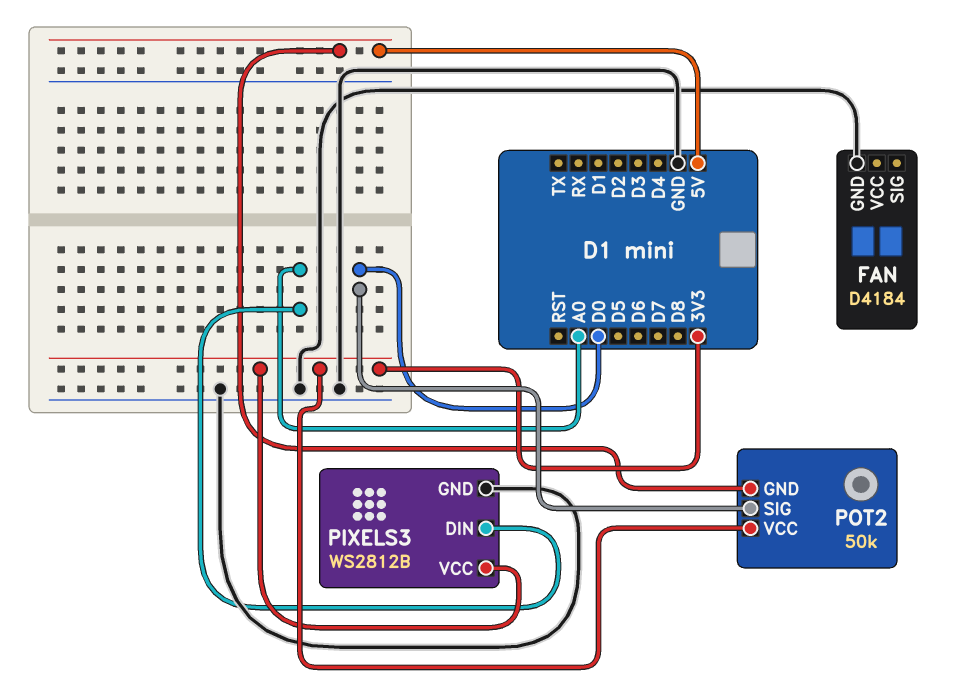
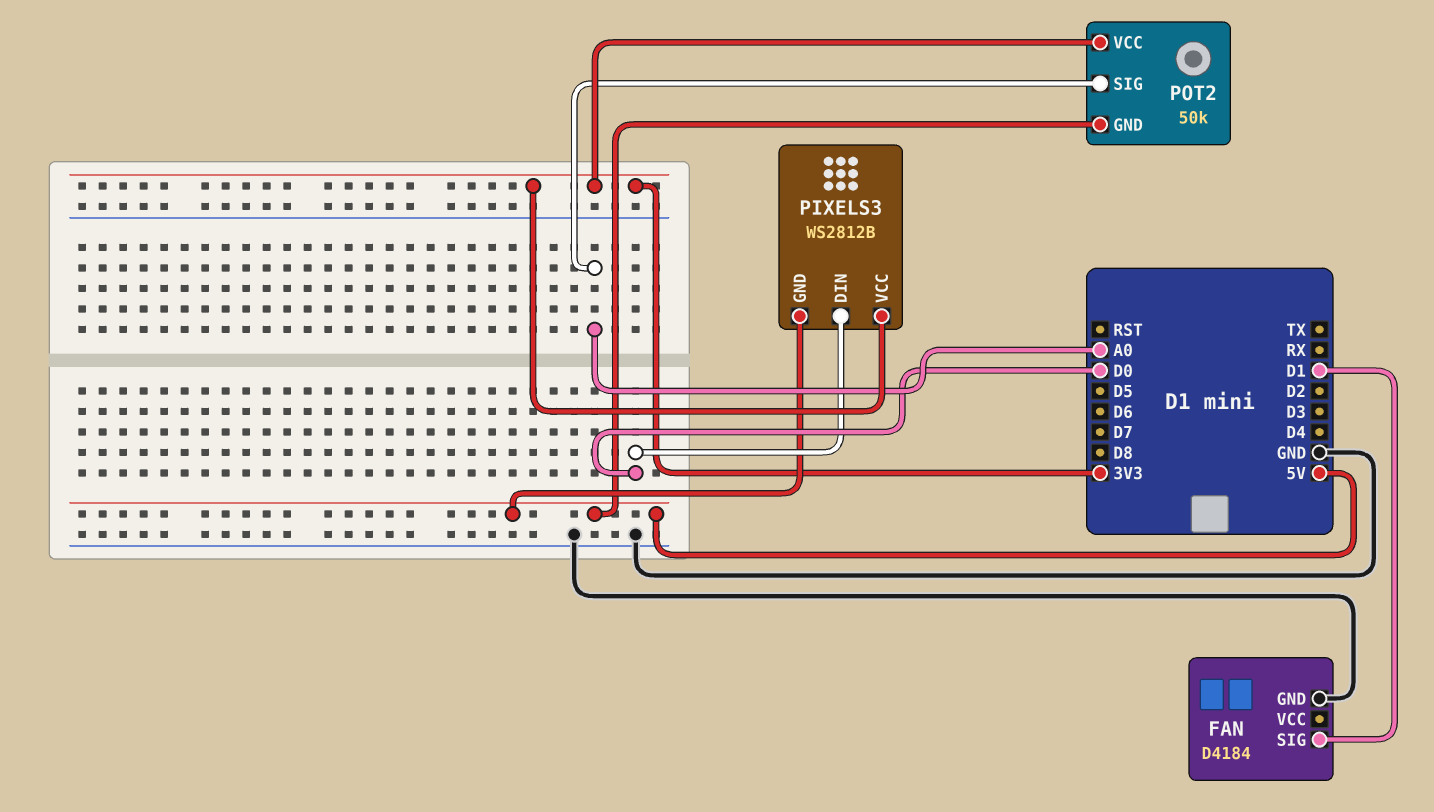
FAN pin SIG: none -> D1
PIXELS3 pin DIN: A0 -> D0
PIXELS3 pin GND: GND -> 5V
POT2 pin SIG: D0 -> A0

